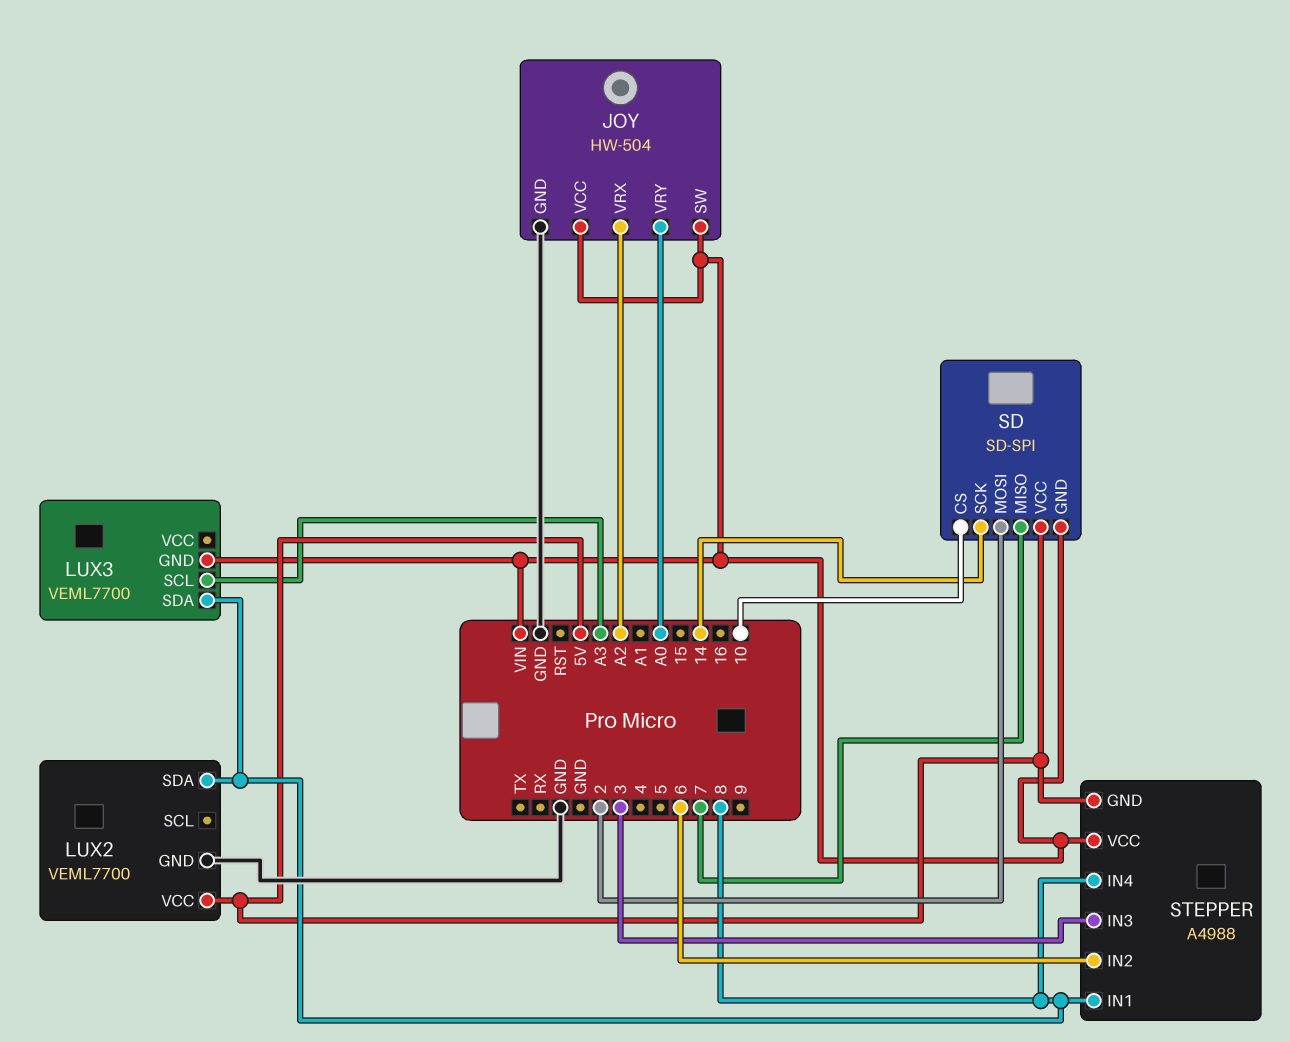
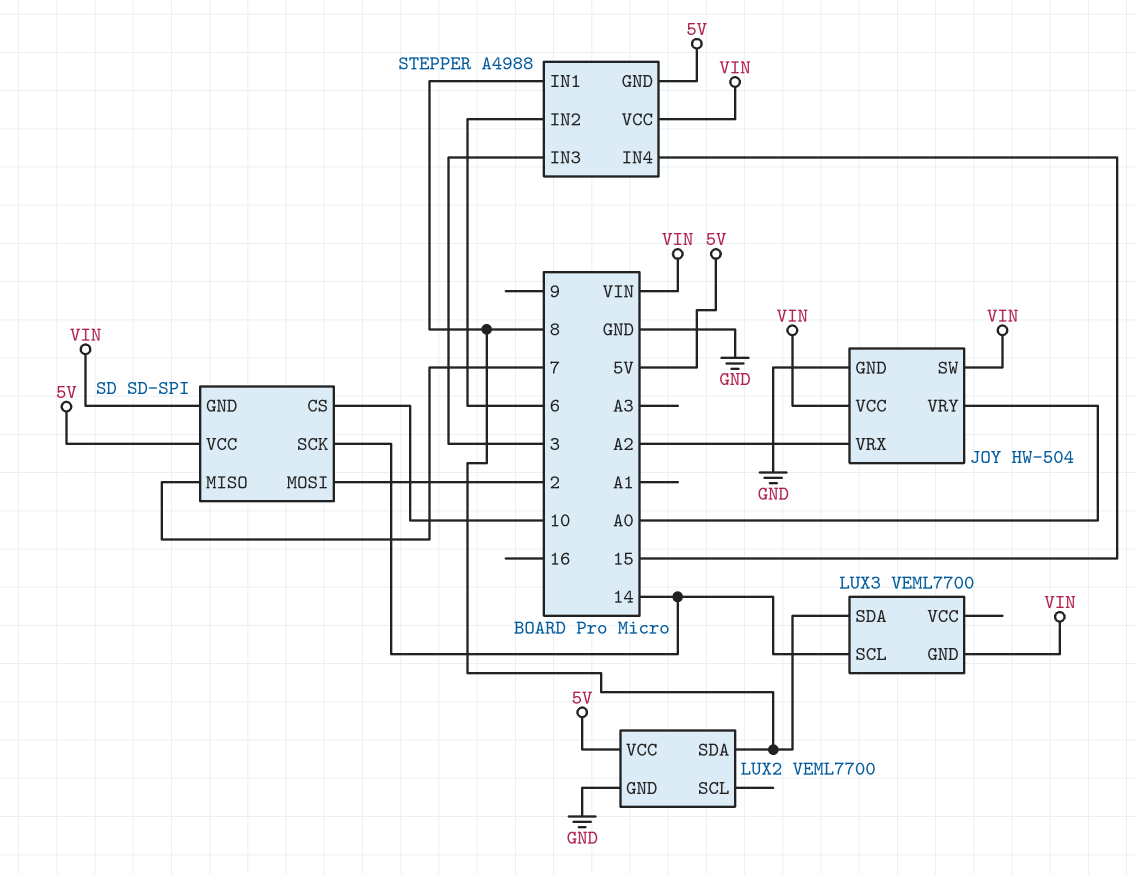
LUX3 pin SCL: A3 -> 14
STEPPER pin IN4: 8 -> 15

